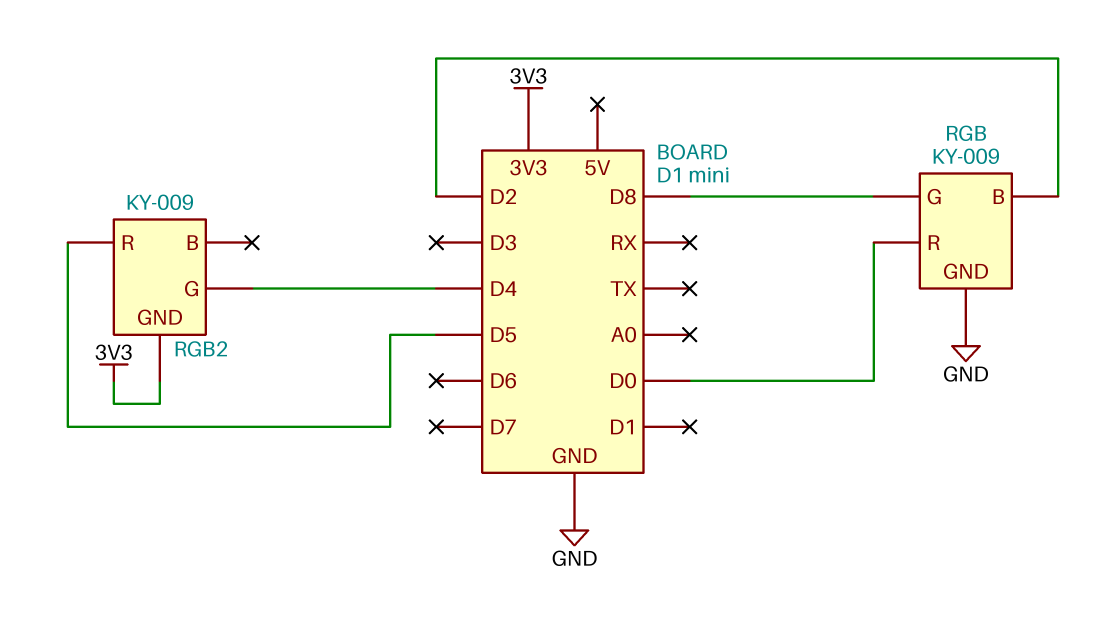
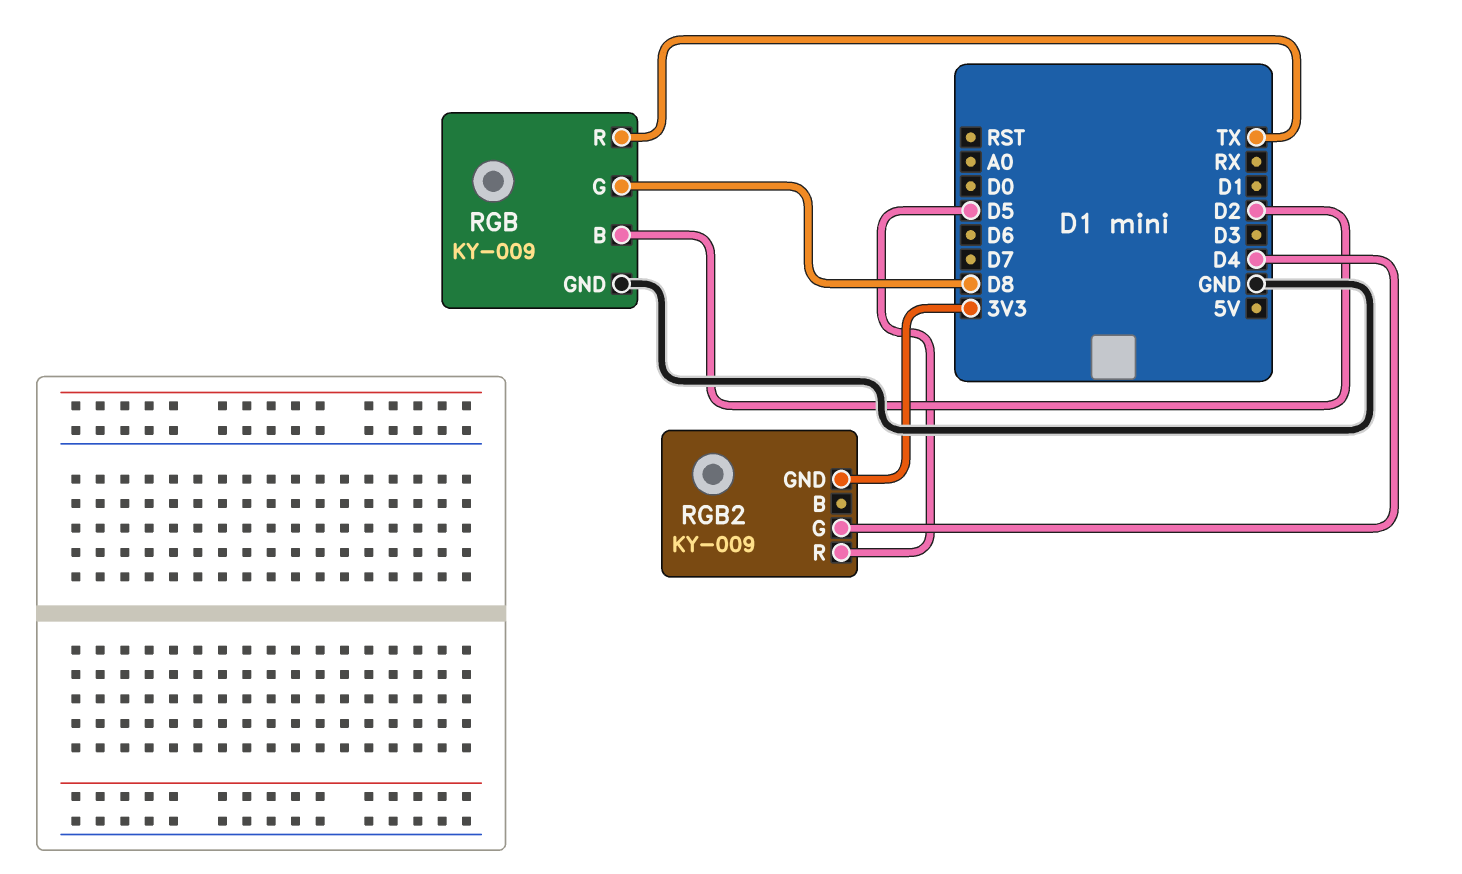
RGB pin R: D0 -> TX

